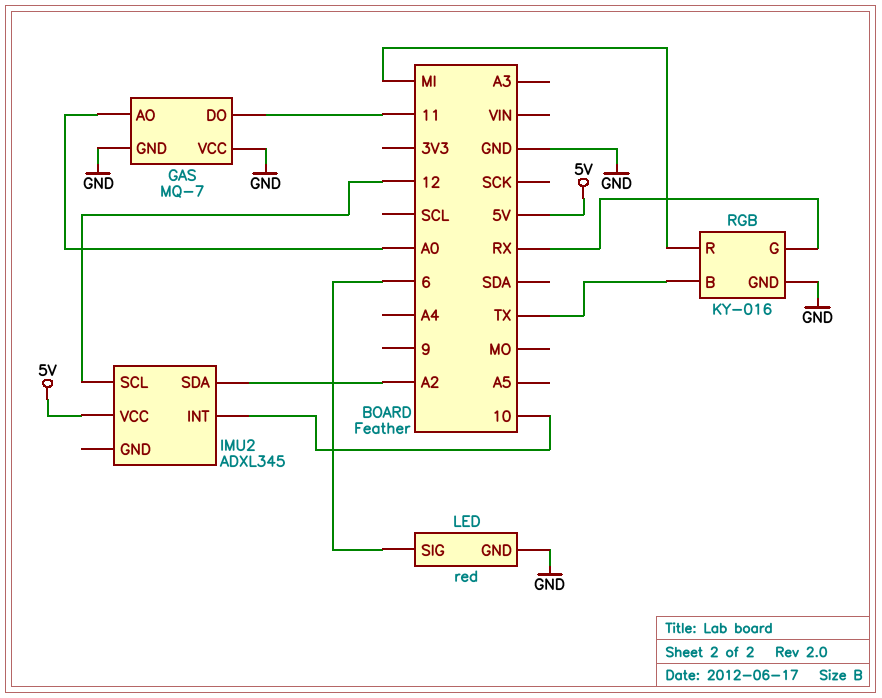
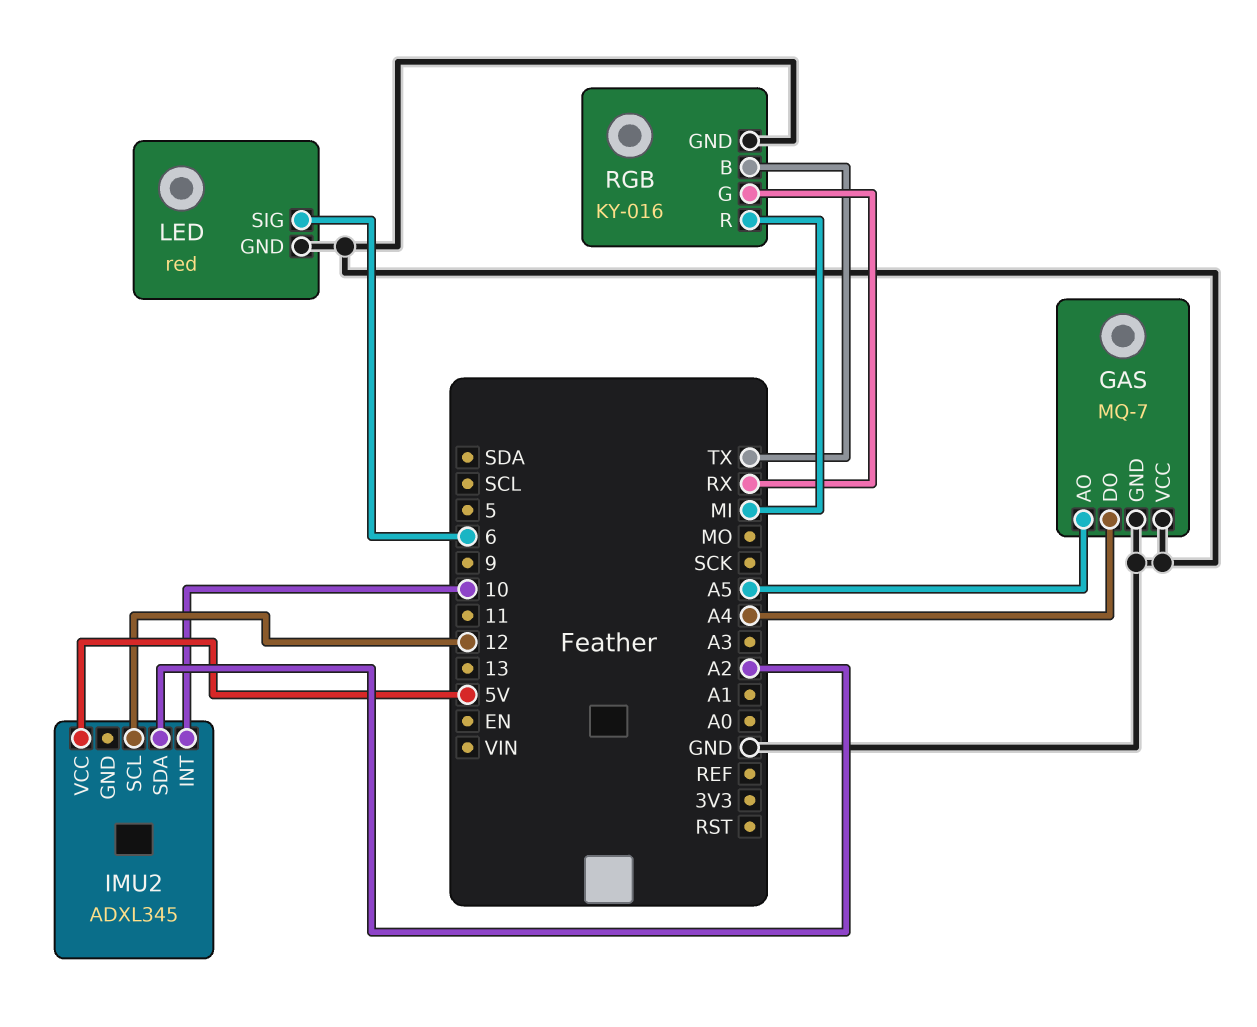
GAS pin AO: A0 -> A5
GAS pin DO: 11 -> A4

